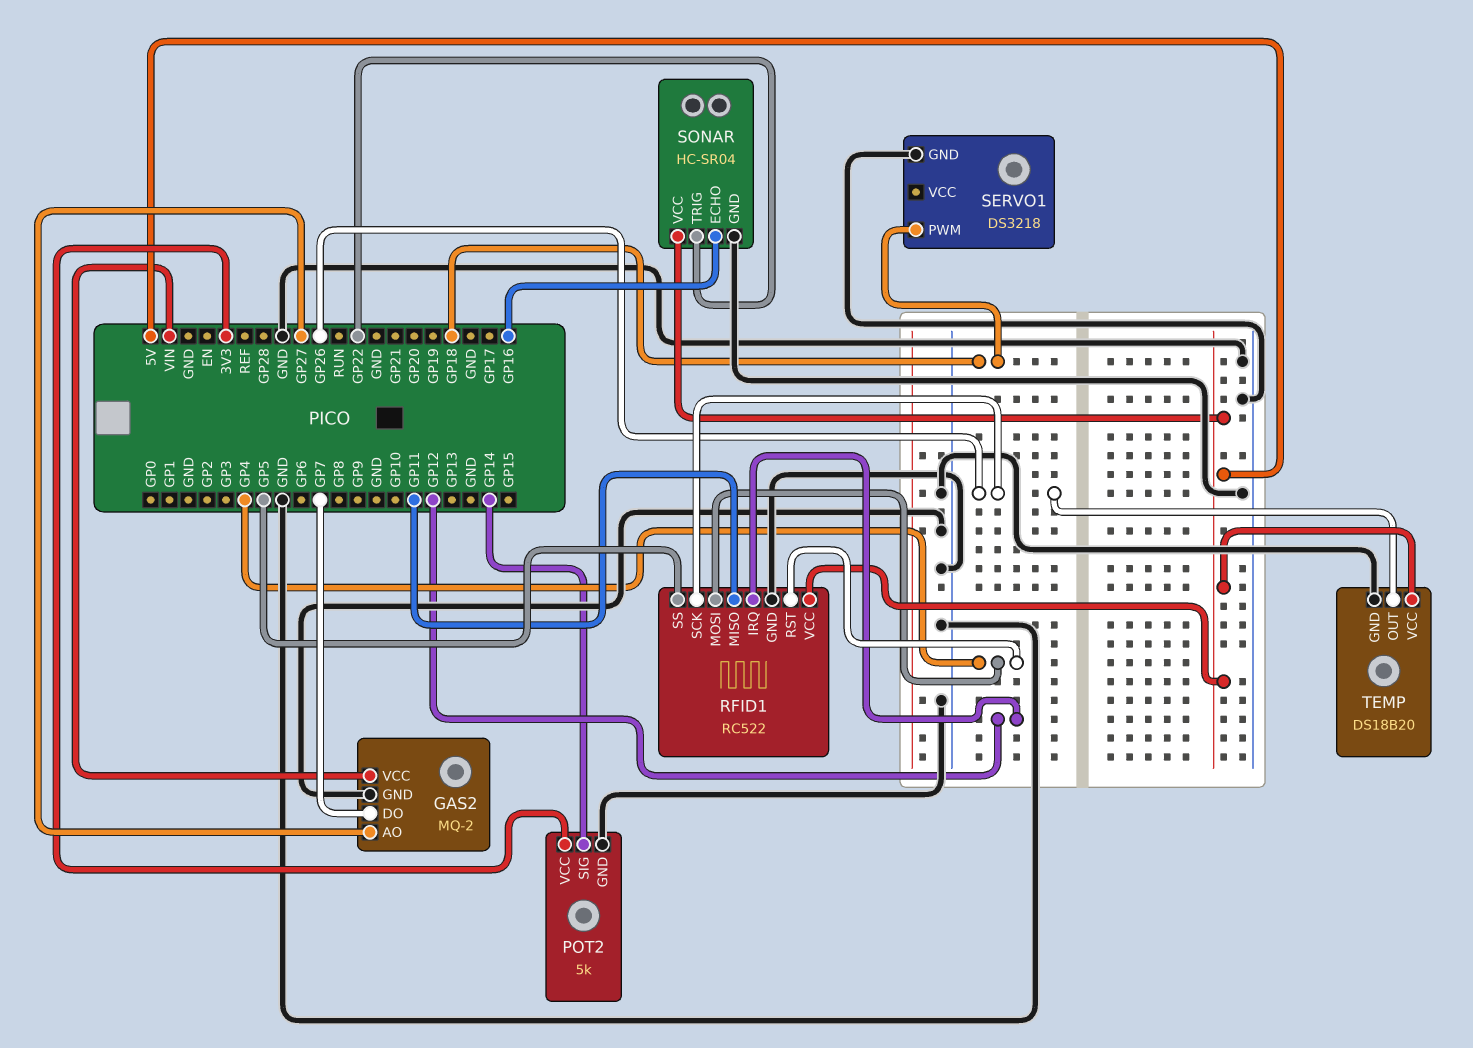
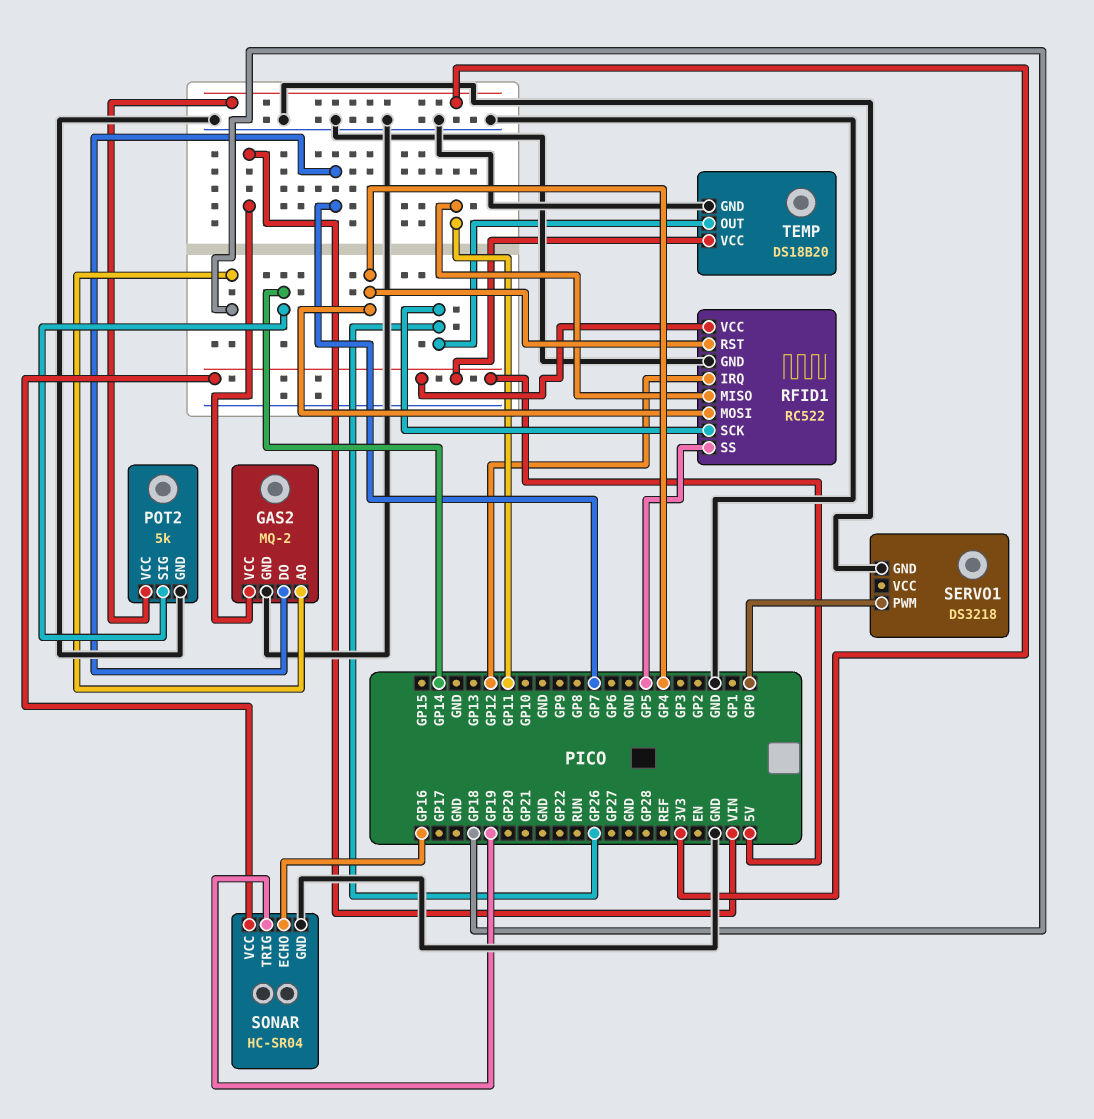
GAS2 pin AO: GP27 -> GP18
SERVO1 pin PWM: GP18 -> GP0
SONAR pin TRIG: GP22 -> GP19

